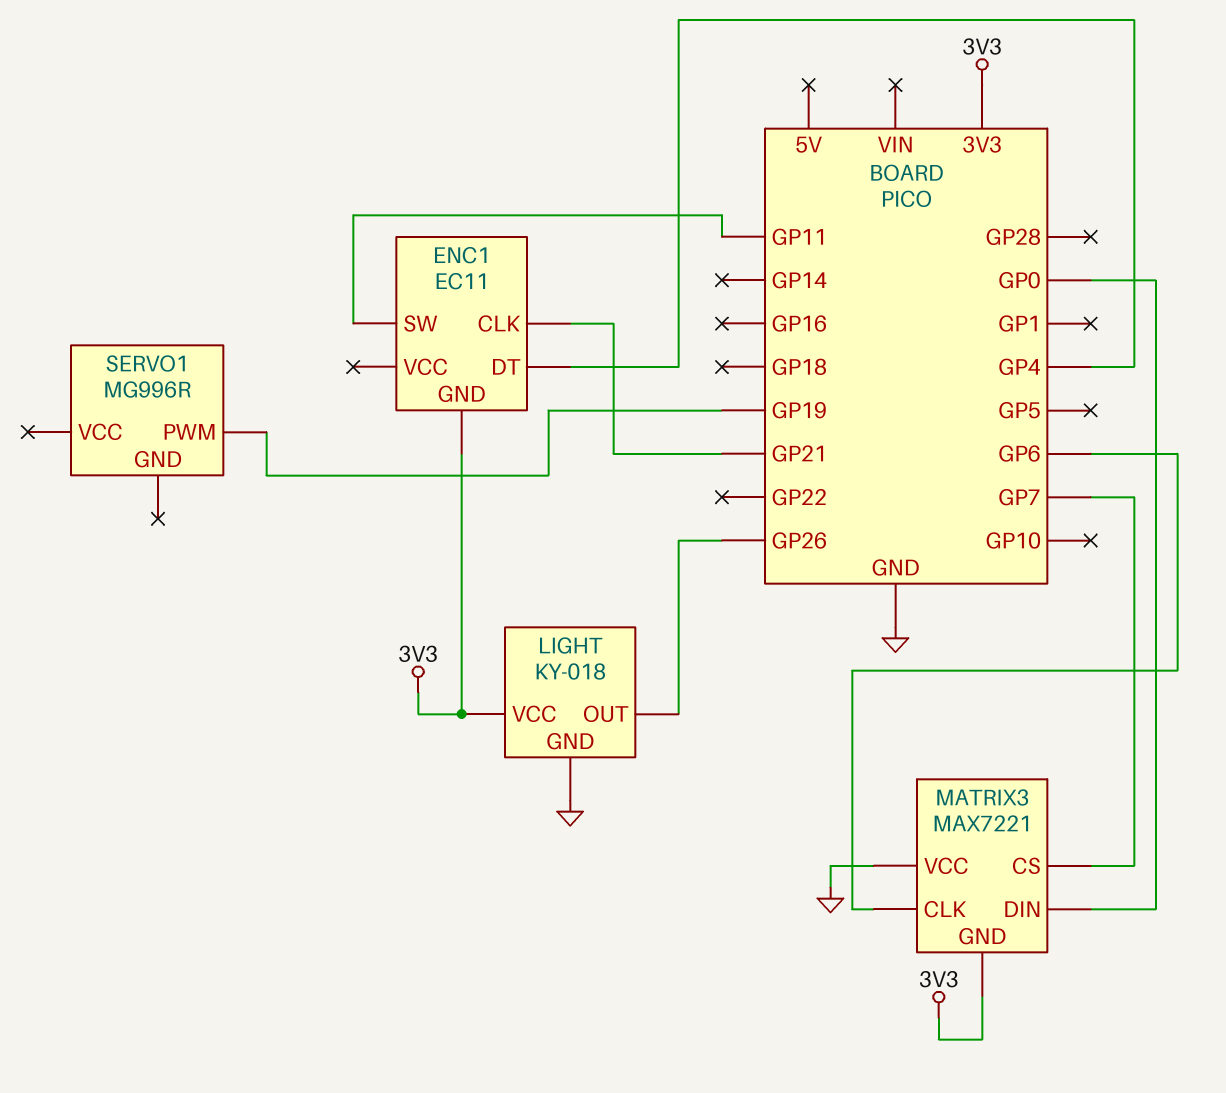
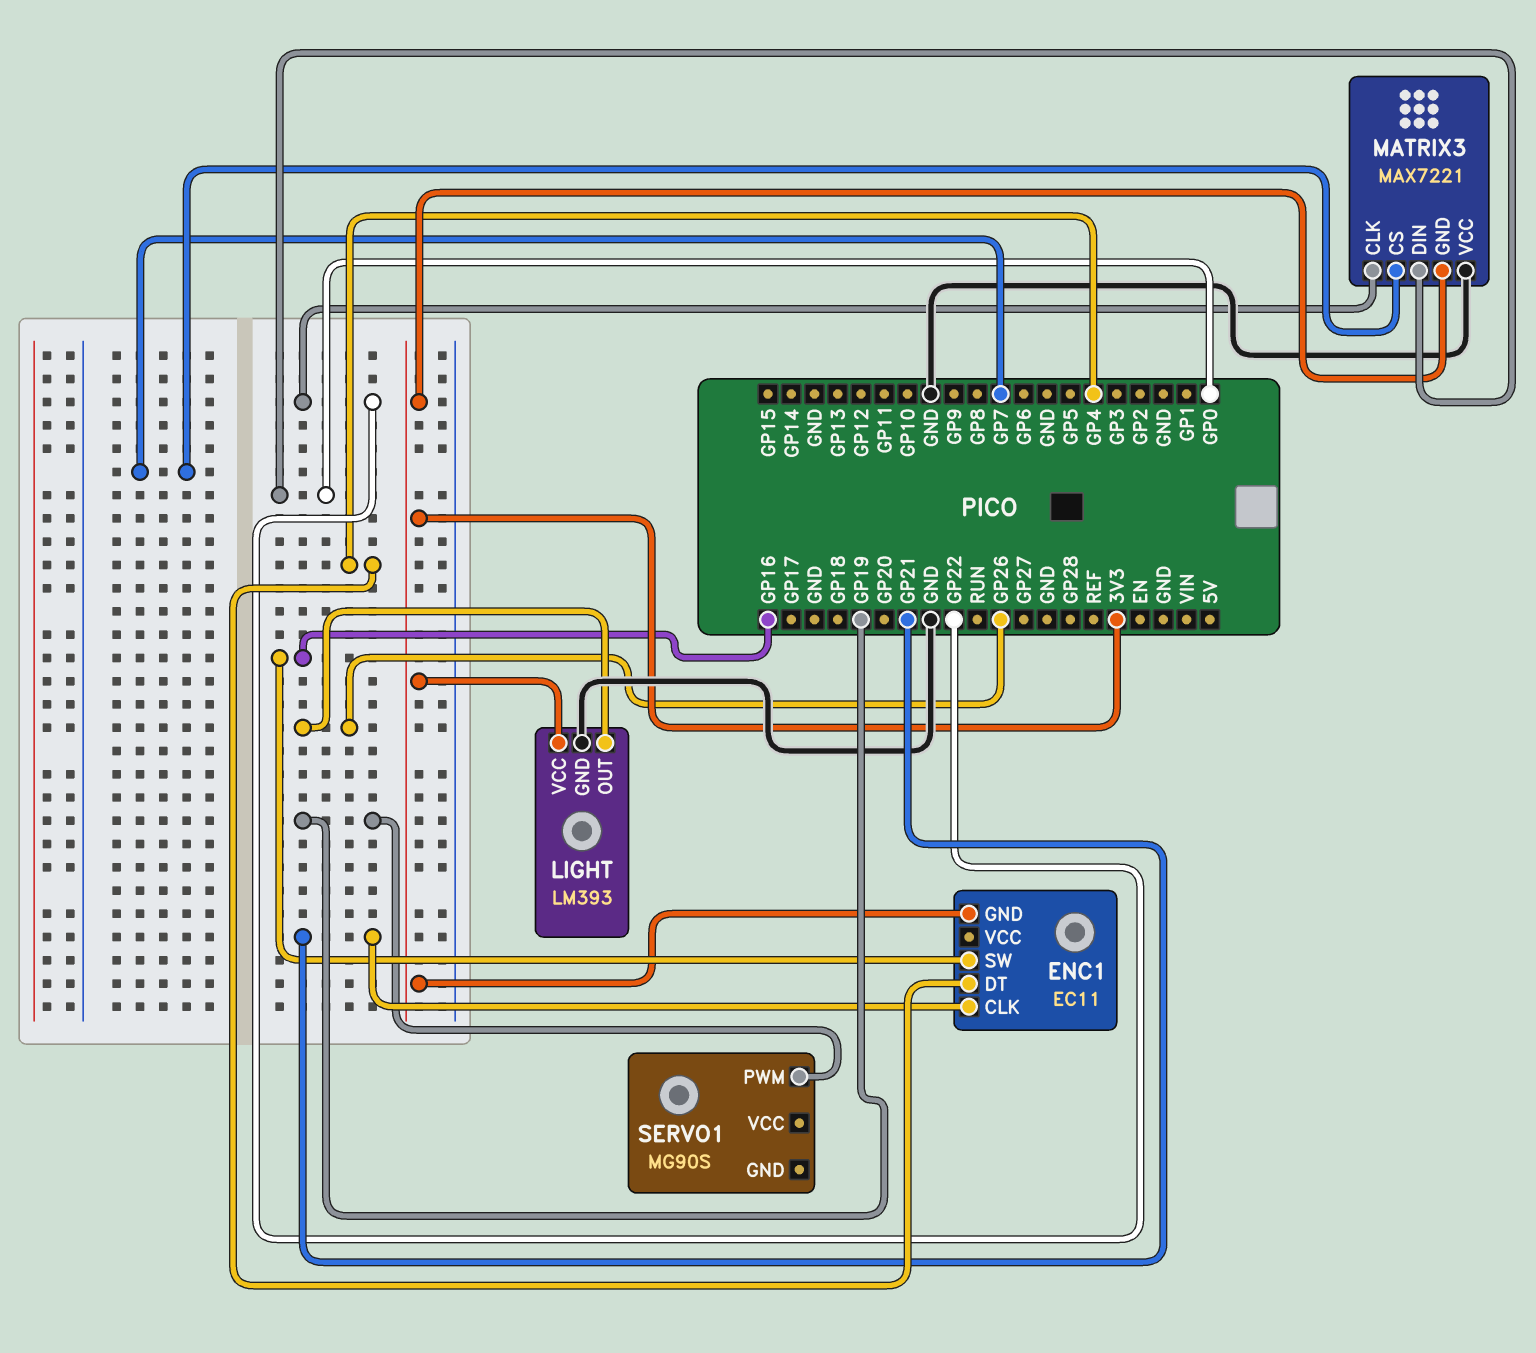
ENC1 pin SW: GP11 -> GP16
LIGHT: KY-018 -> LM393
MATRIX3 pin CLK: GP6 -> GP22
SERVO1: MG996R -> MG90S

